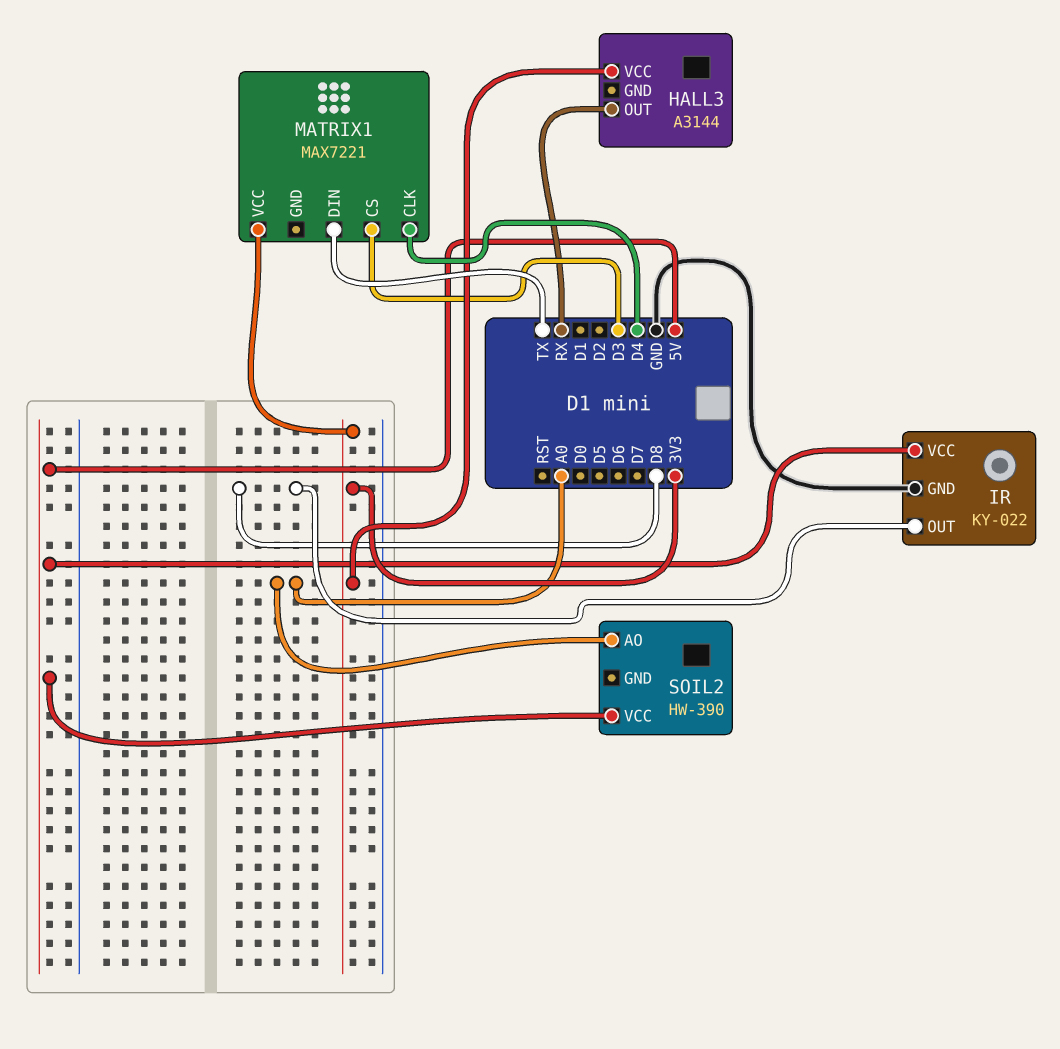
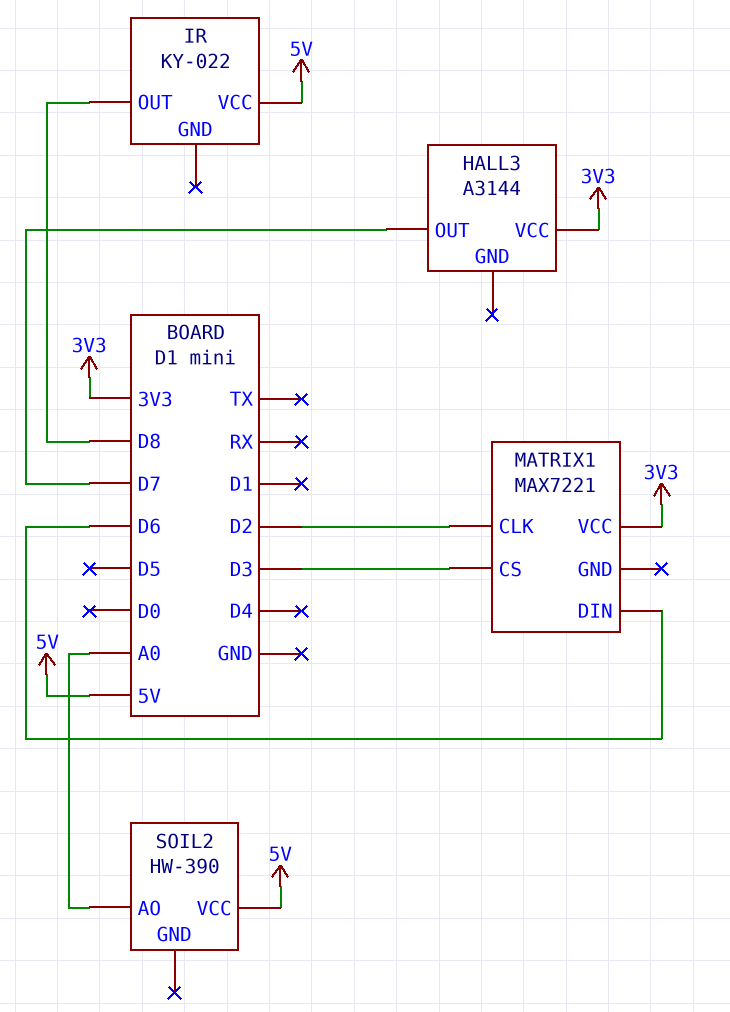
HALL3 pin OUT: RX -> D7
IR pin GND: GND -> none
MATRIX1 pin CLK: D4 -> D2
MATRIX1 pin DIN: TX -> D6

